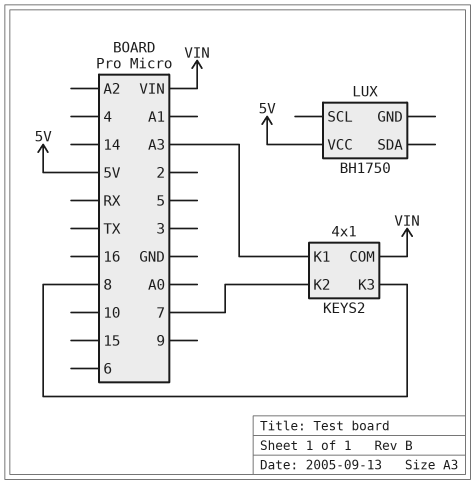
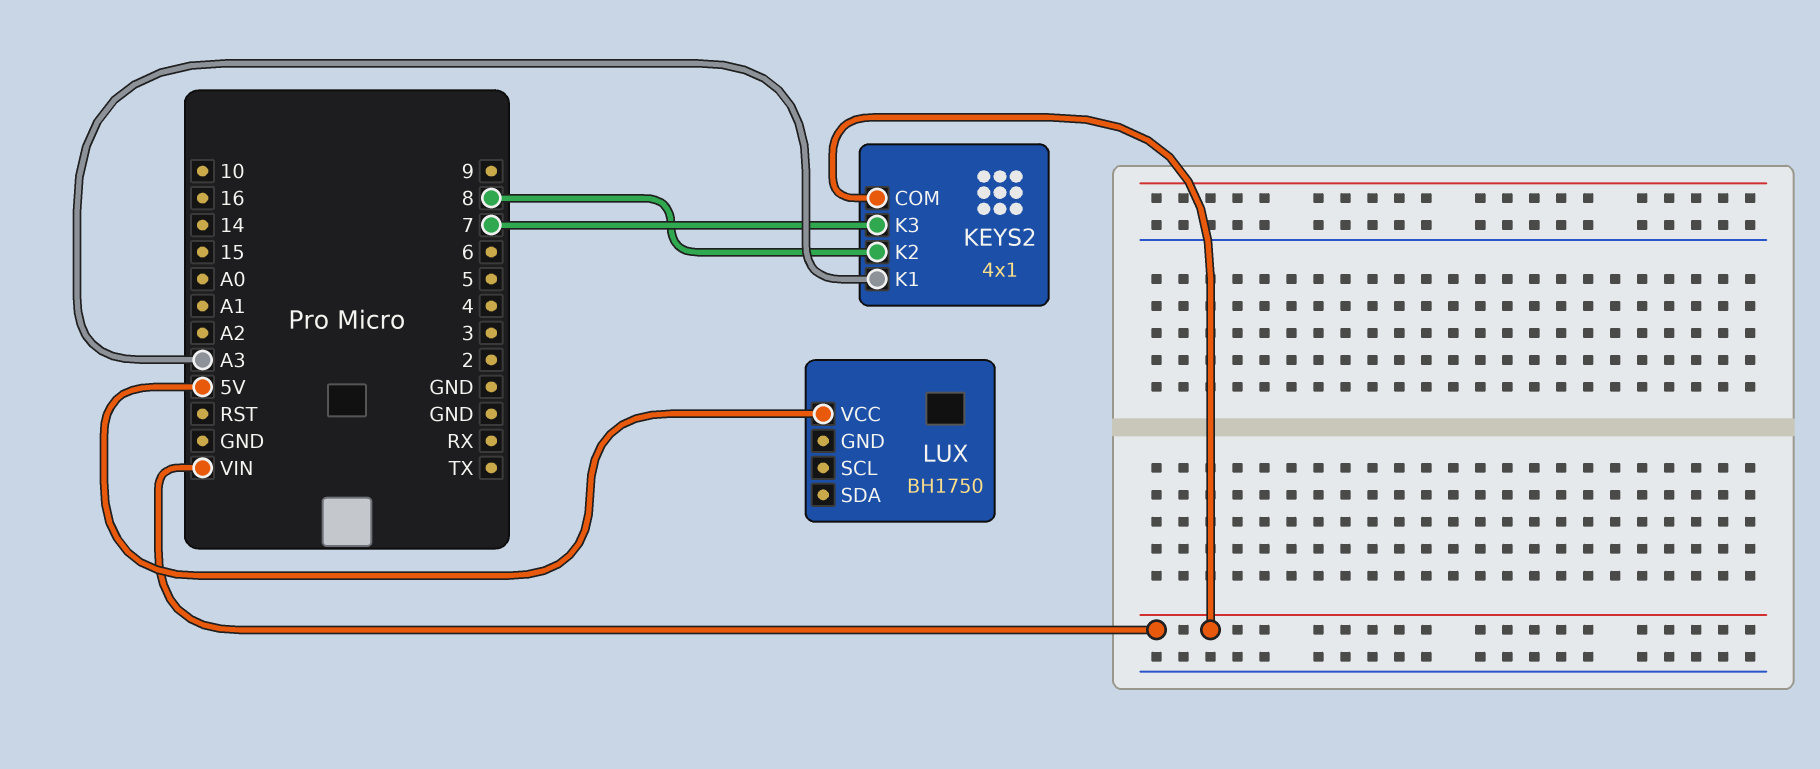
KEYS2 pin K2: 7 -> 8
KEYS2 pin K3: 8 -> 7

